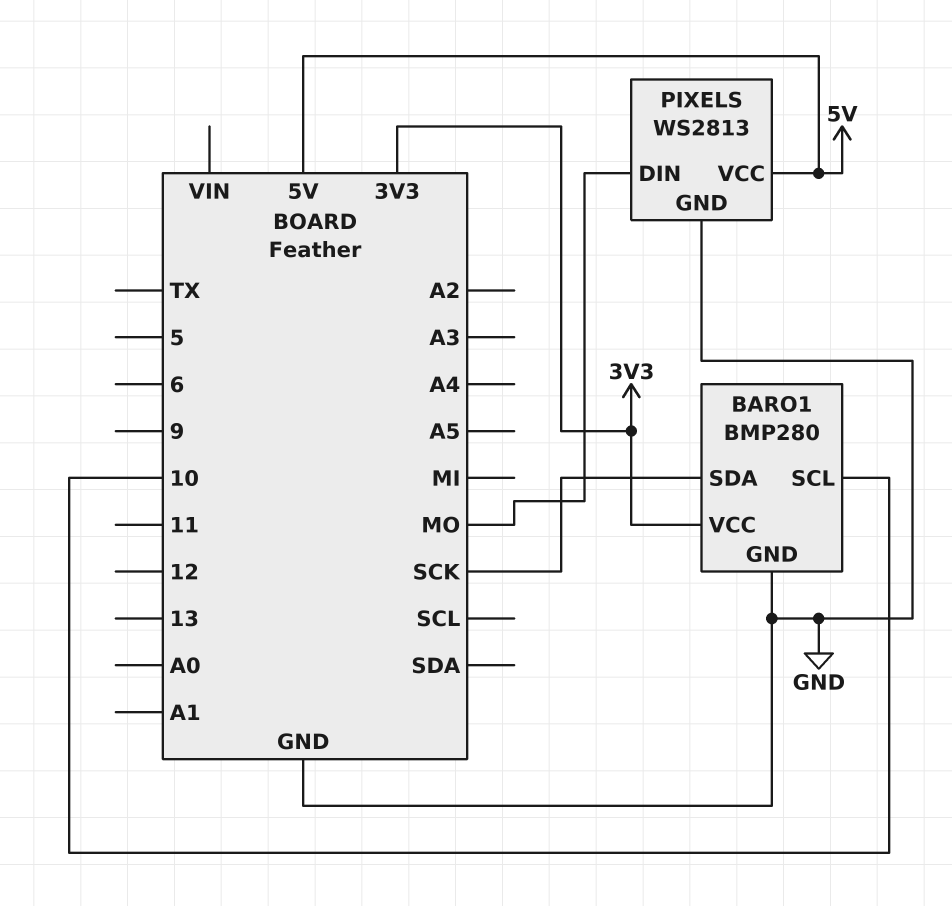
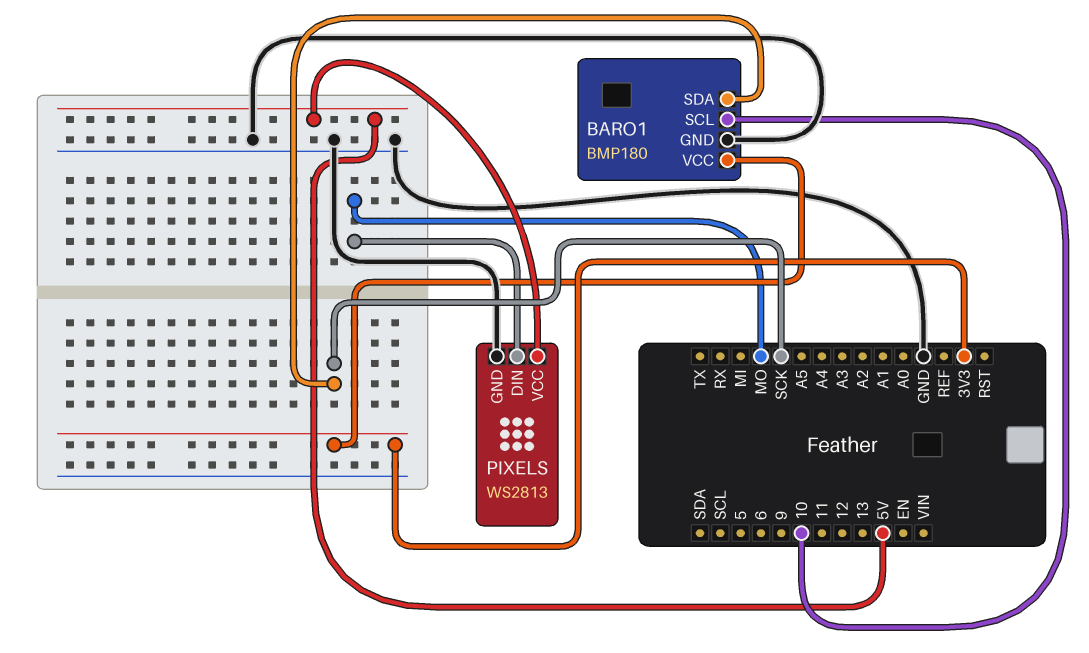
BARO1: BMP280 -> BMP180

